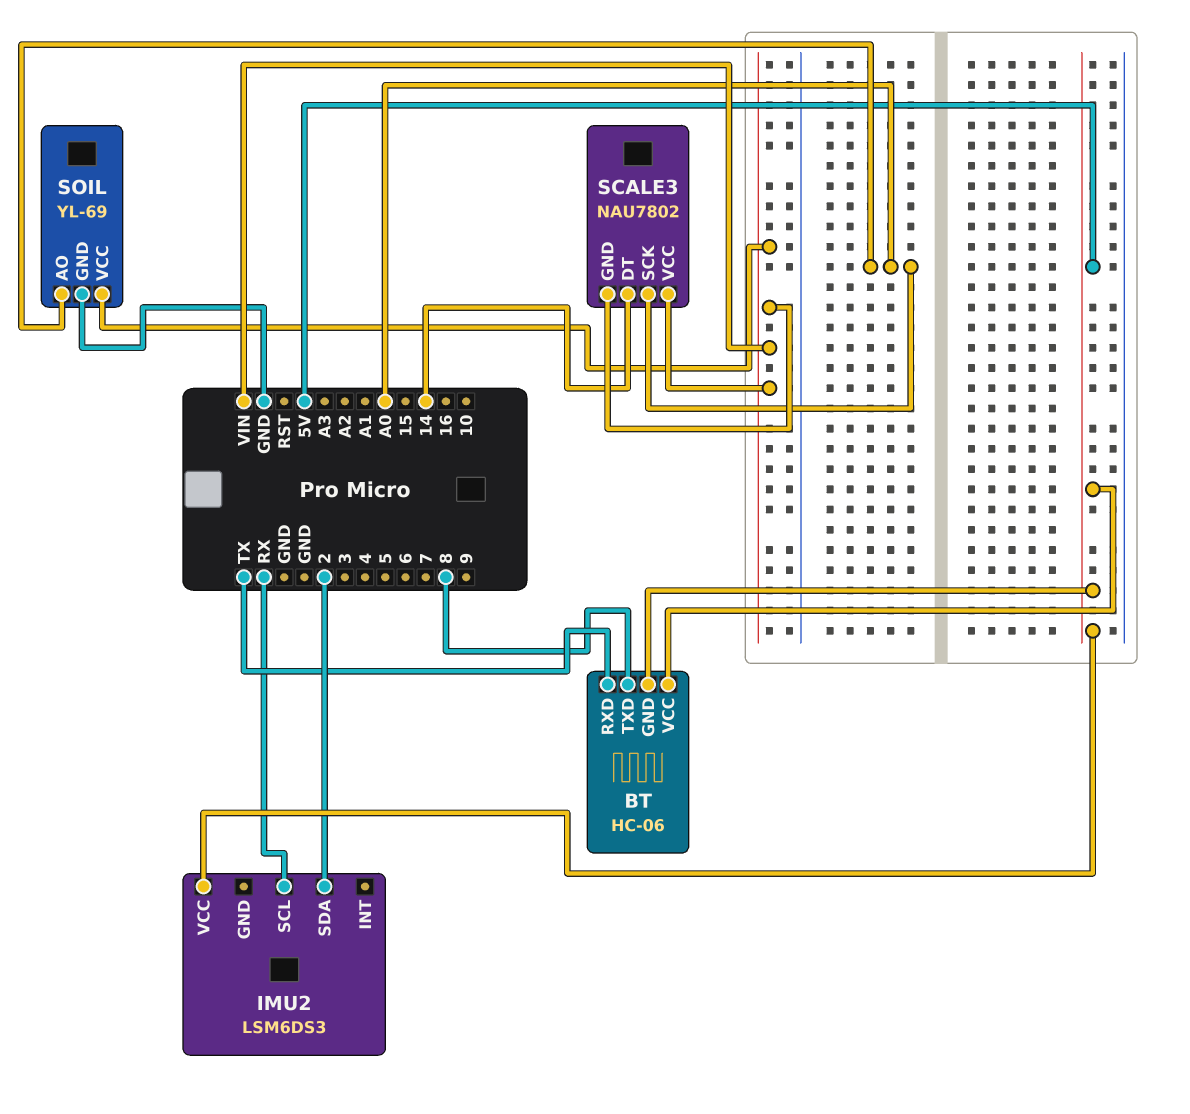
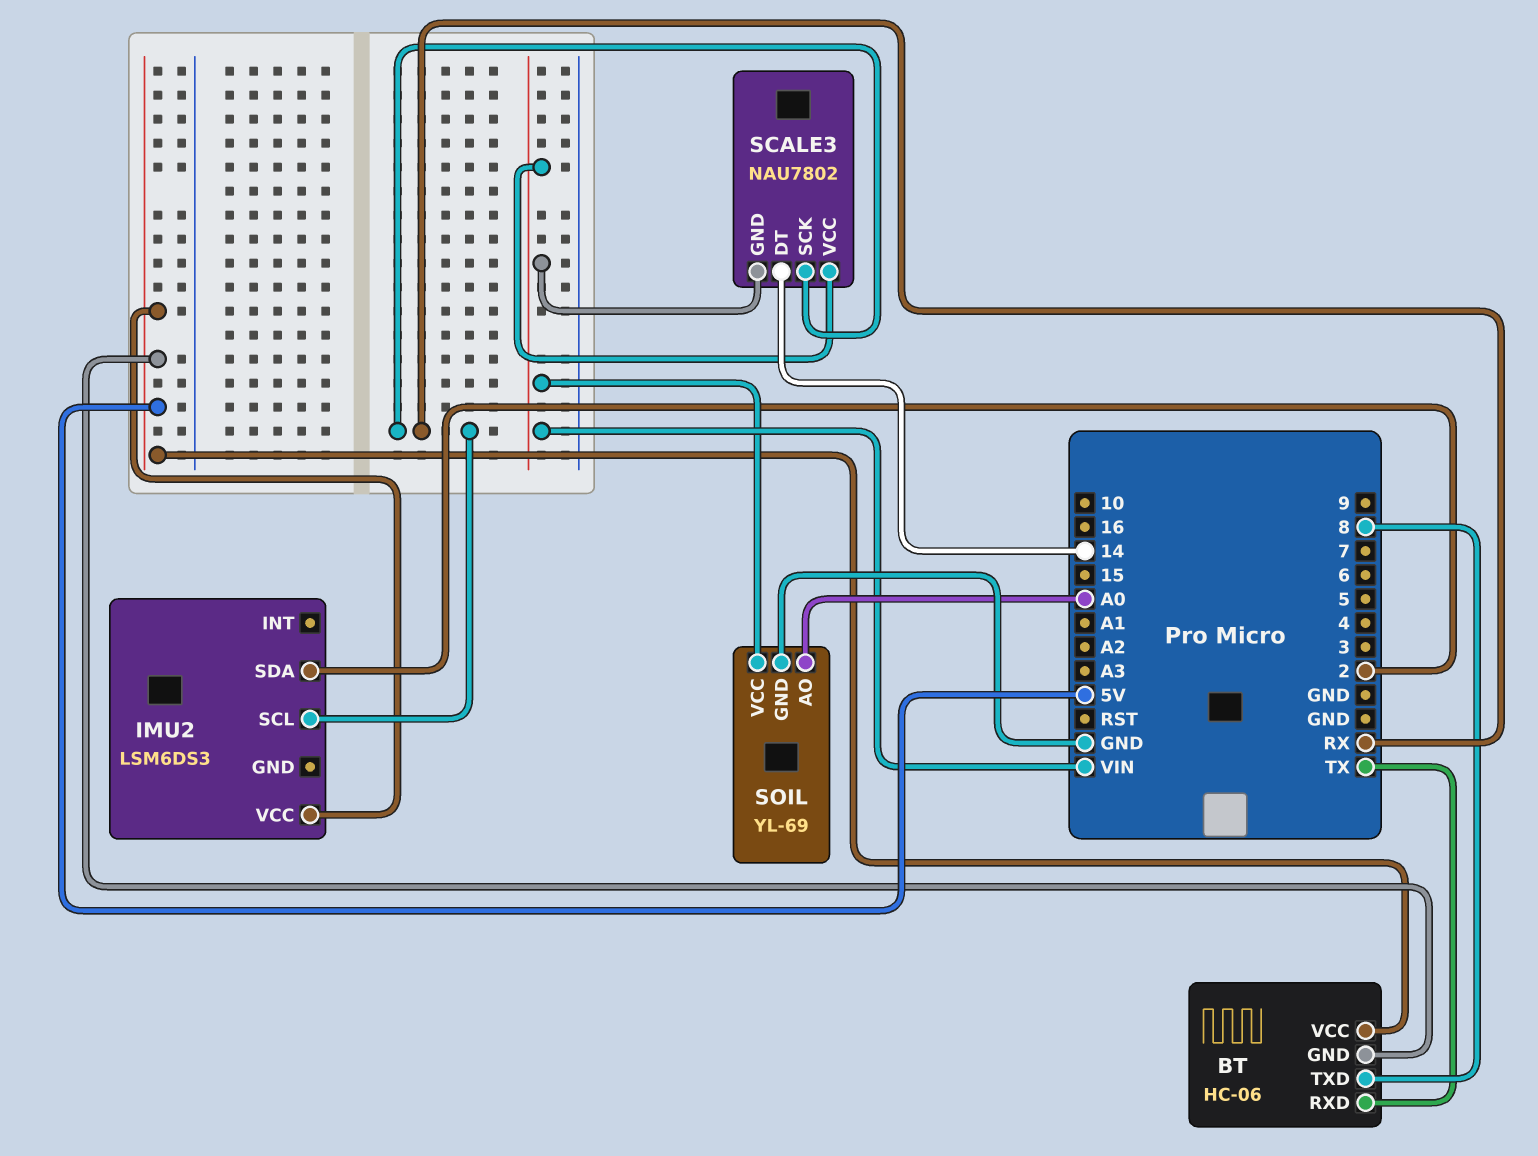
SCALE3 pin SCK: A0 -> RX

